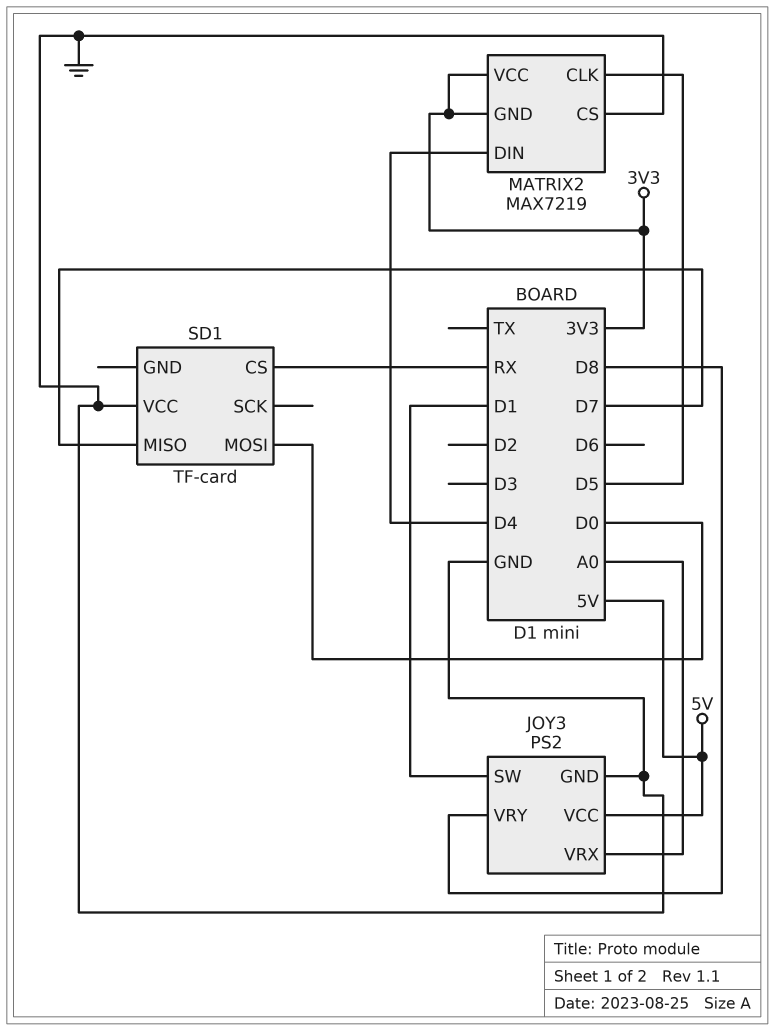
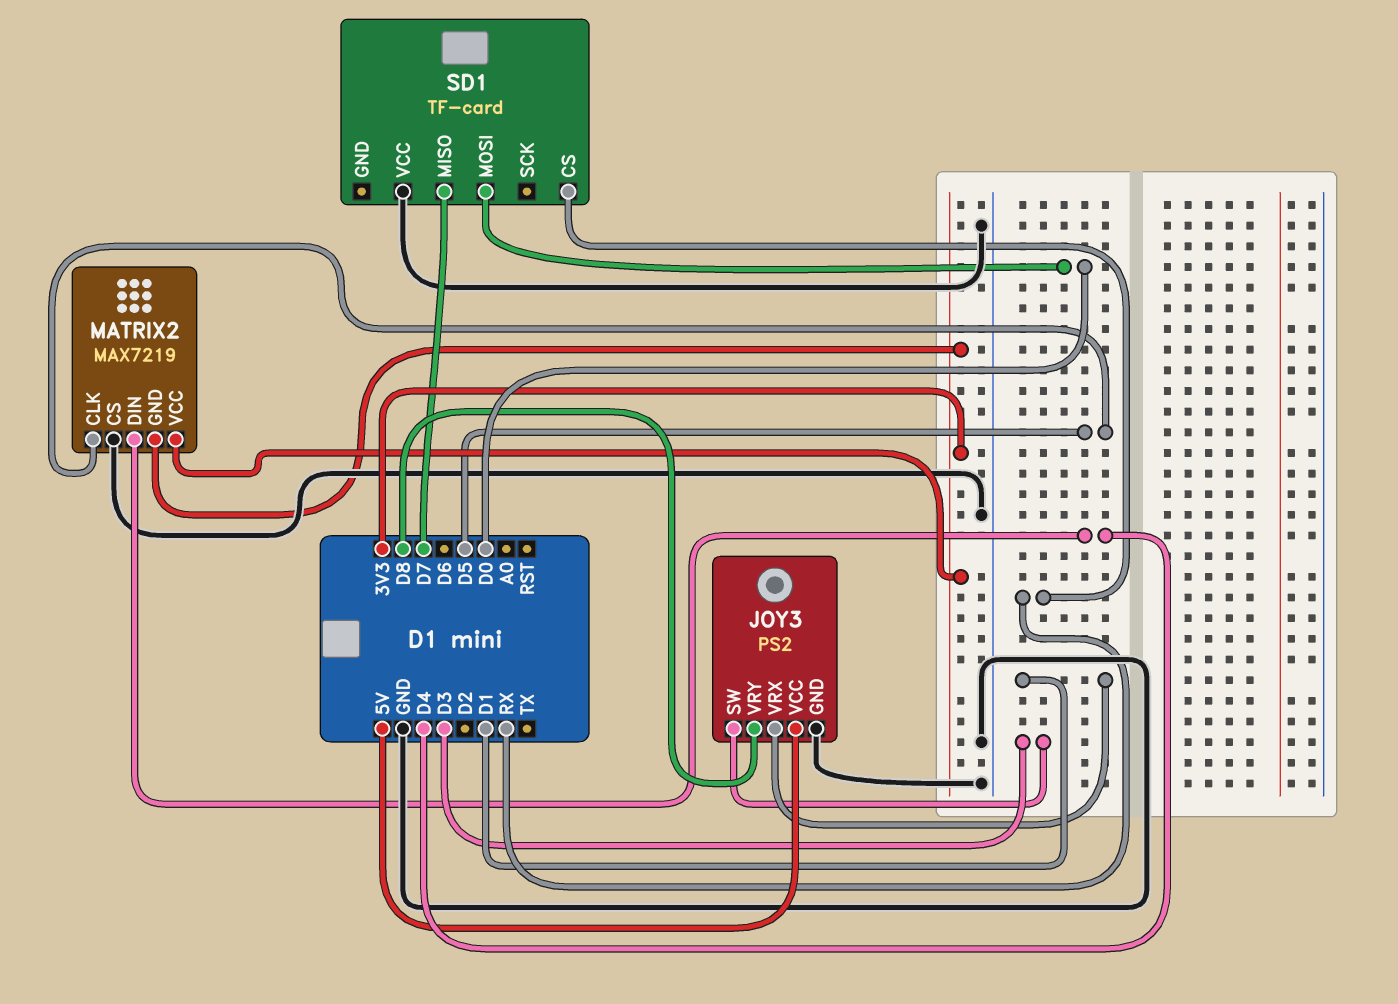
JOY3 pin SW: D1 -> D3
JOY3 pin VRX: A0 -> D1

